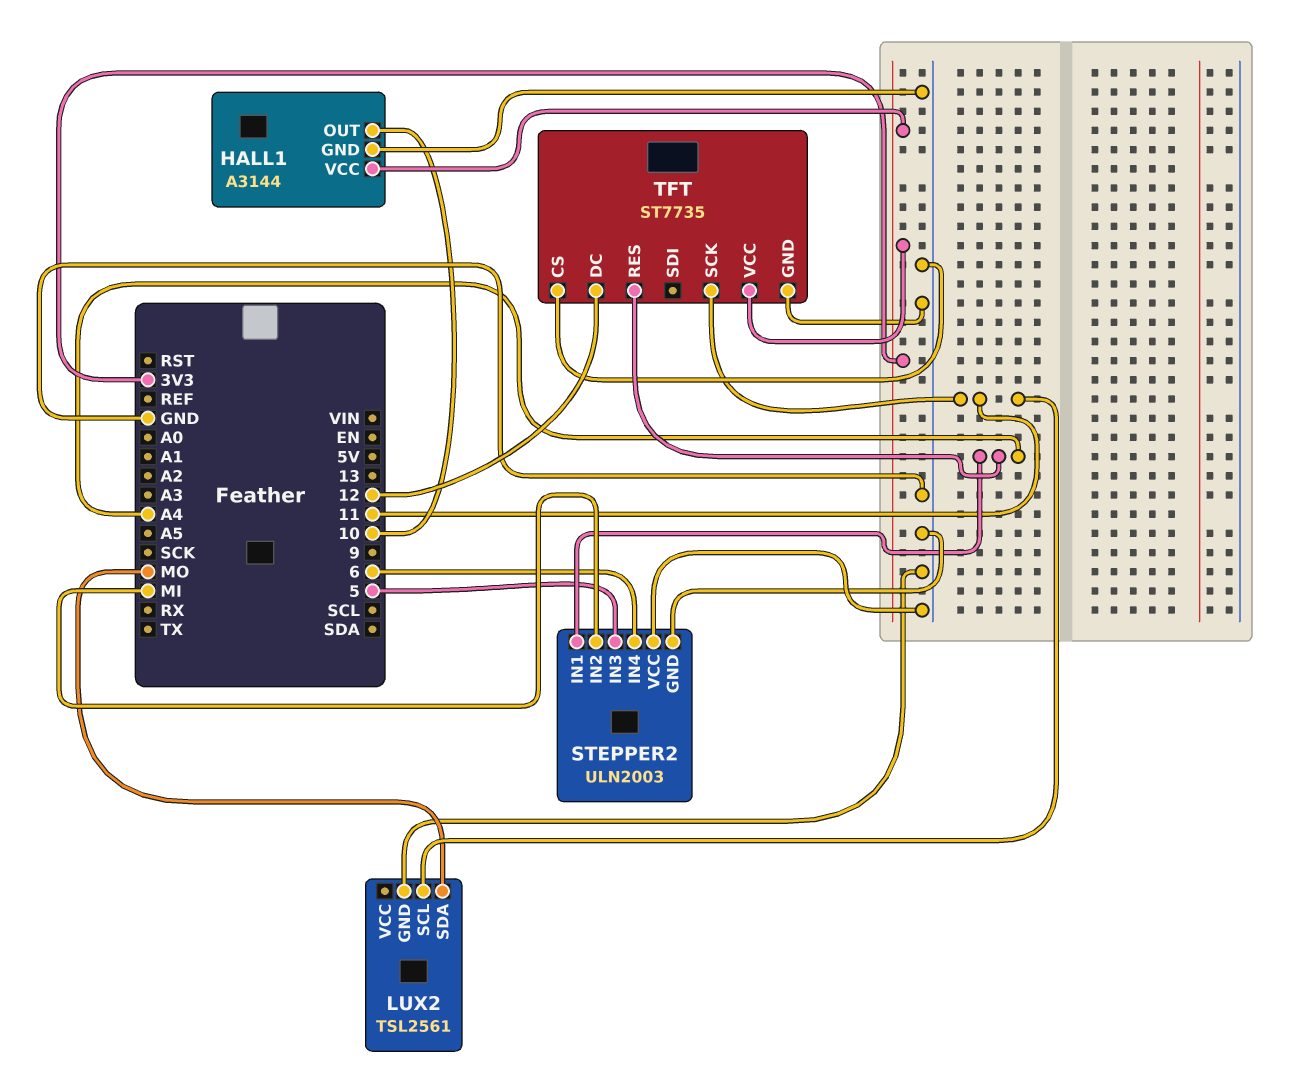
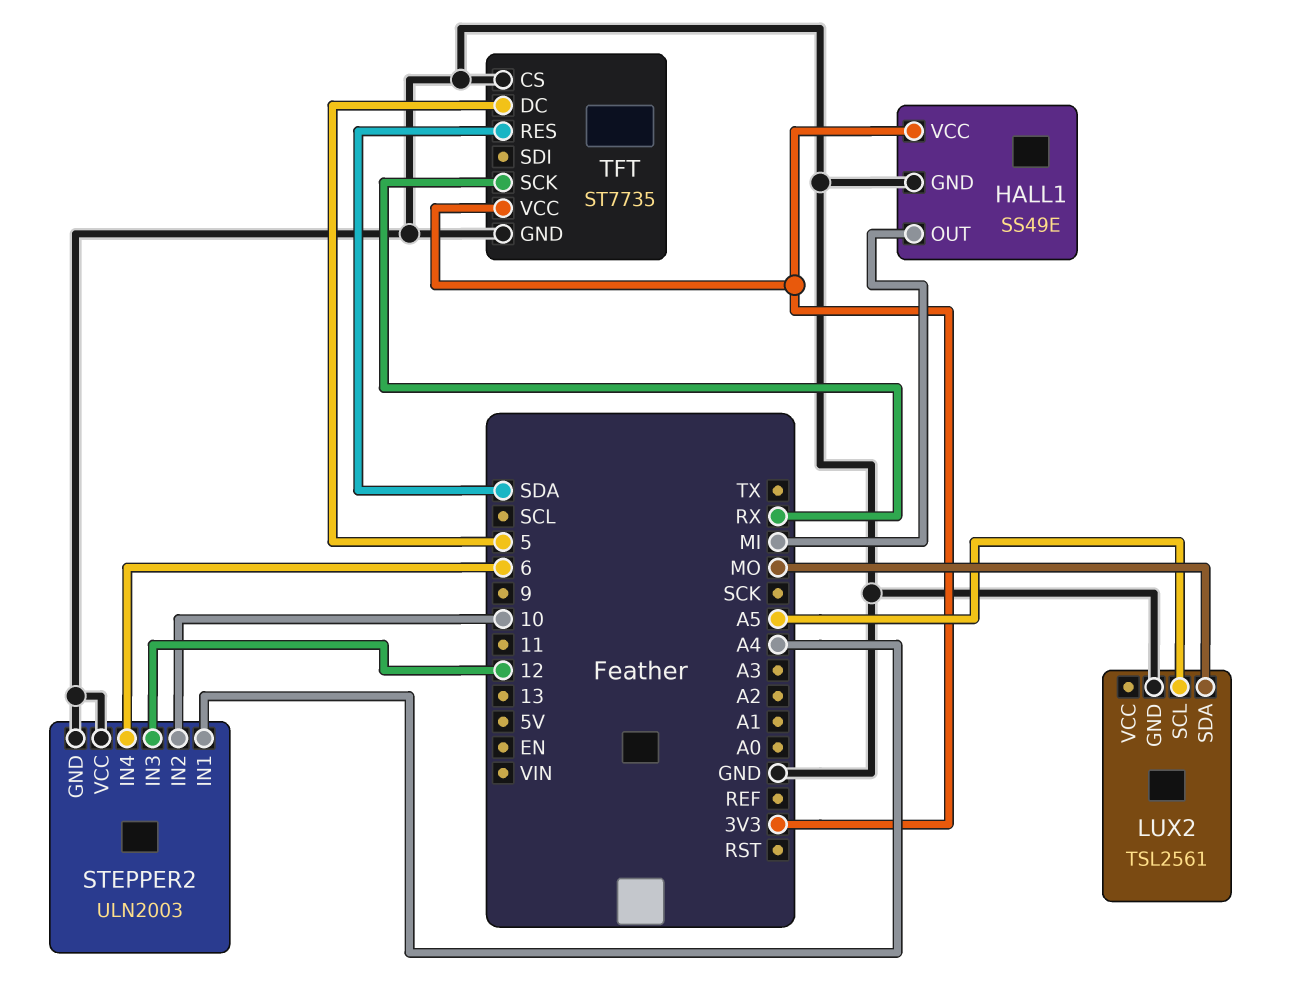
HALL1: A3144 -> SS49E
HALL1 pin OUT: 10 -> MI
LUX2 pin SCL: 11 -> A5
STEPPER2 pin IN2: MI -> 10
STEPPER2 pin IN3: 5 -> 12
TFT pin DC: 12 -> 5
TFT pin RES: A4 -> SDA
TFT pin SCK: 11 -> RX

